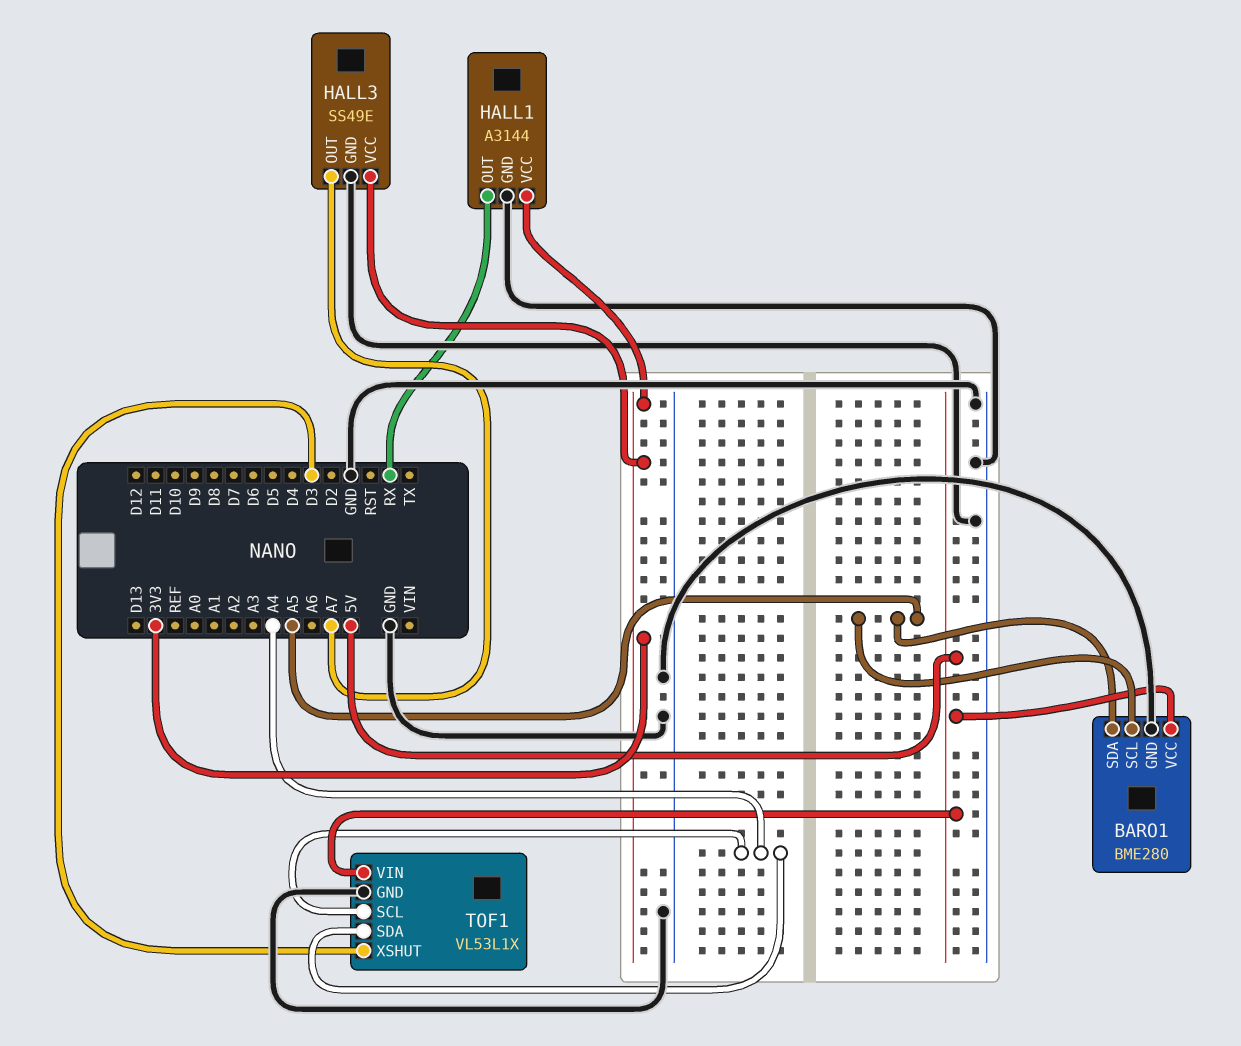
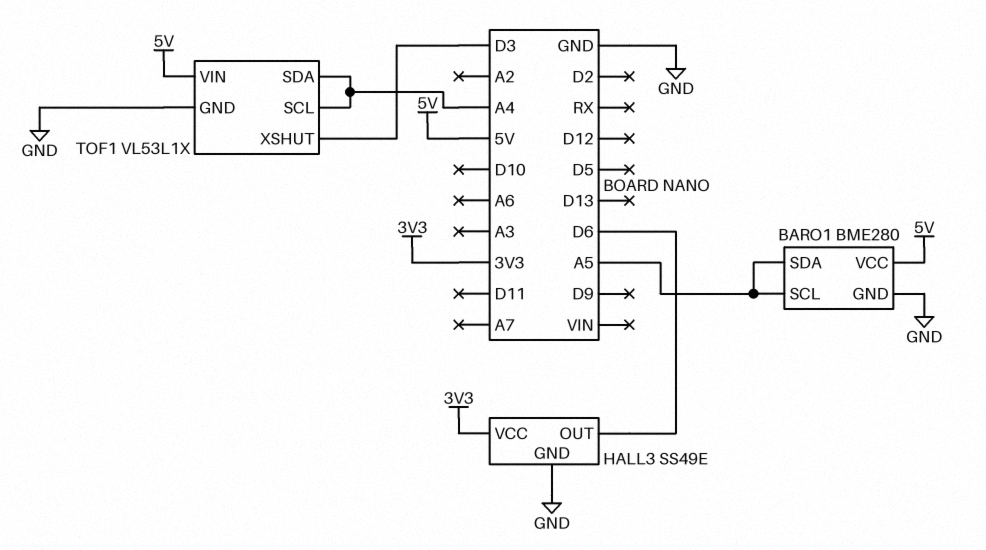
HALL1: A3144 -> none
HALL1 pin GND: GND -> none
HALL1 pin OUT: RX -> none
HALL1 pin VCC: 3V3 -> none
HALL3 pin OUT: A7 -> D6

